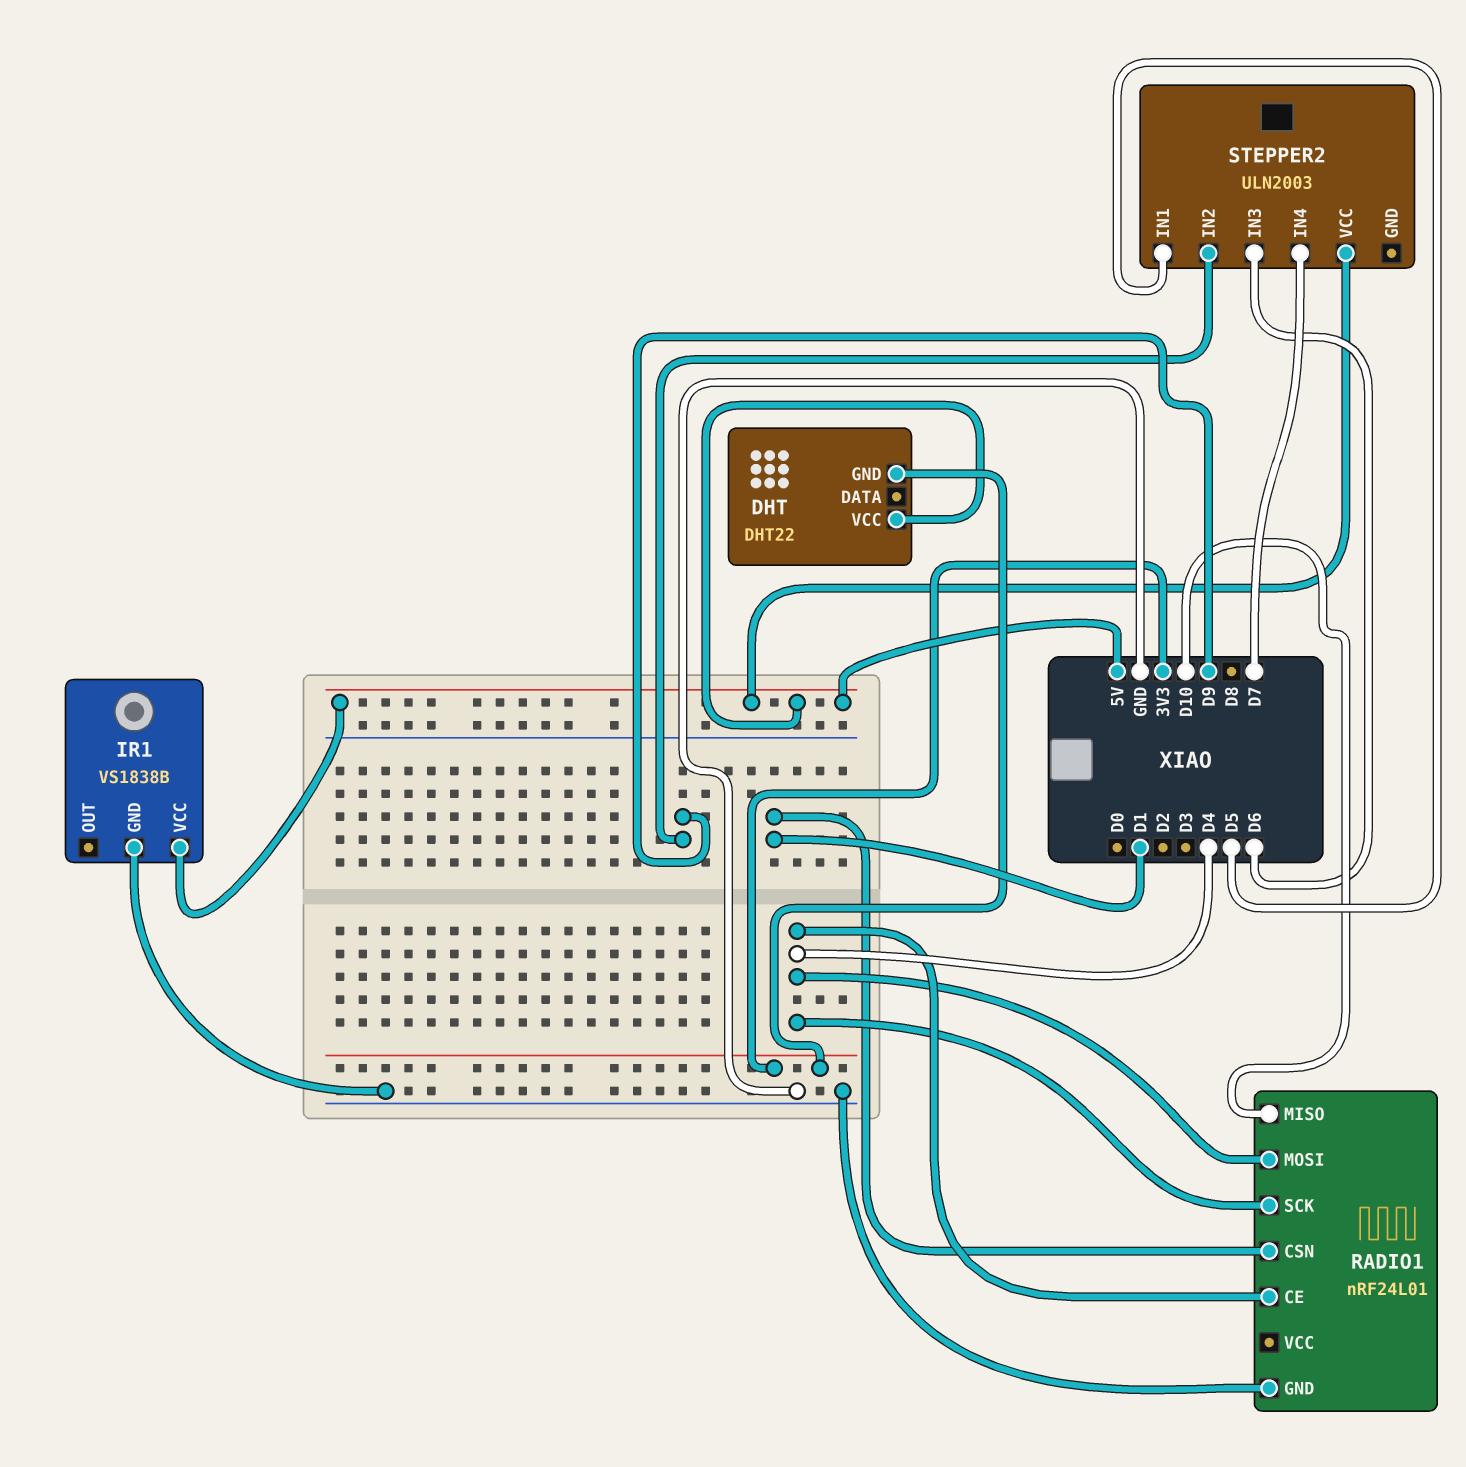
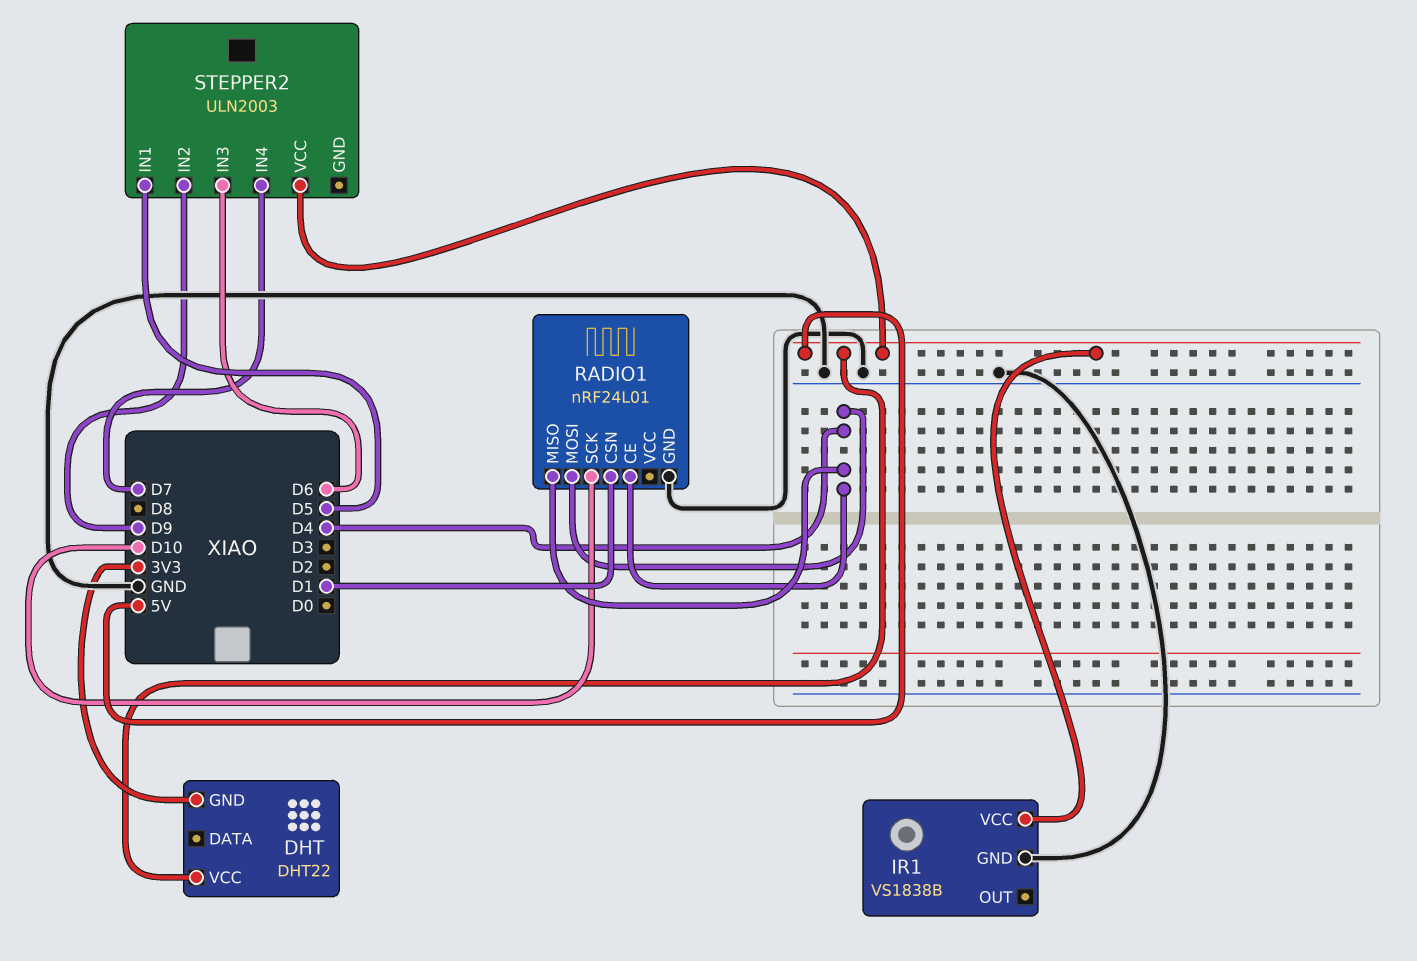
RADIO1 pin MISO: D10 -> D4
RADIO1 pin SCK: D4 -> D10

